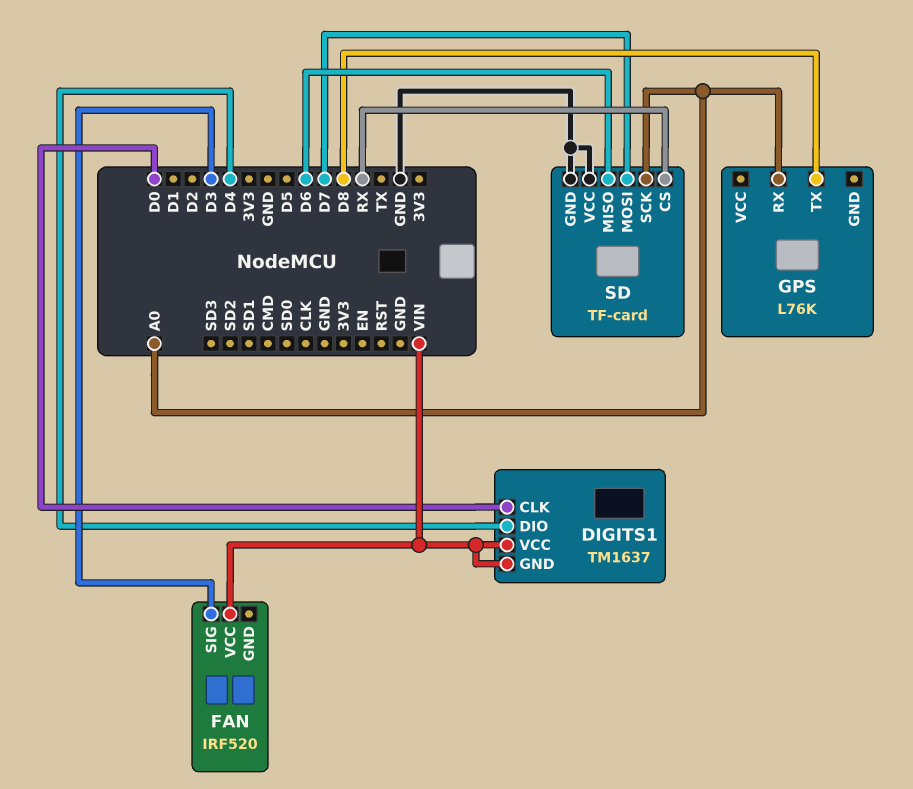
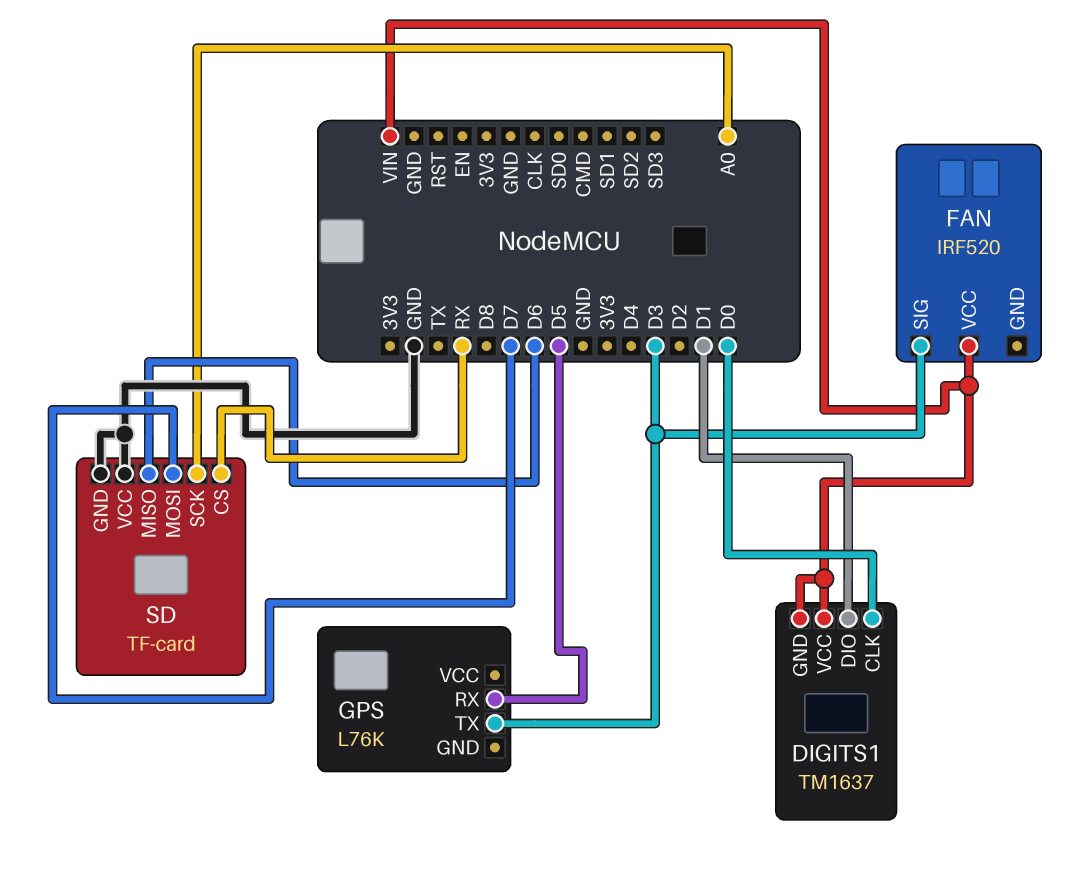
DIGITS1 pin DIO: D4 -> D1
GPS pin RX: A0 -> D5
GPS pin TX: D8 -> D3

